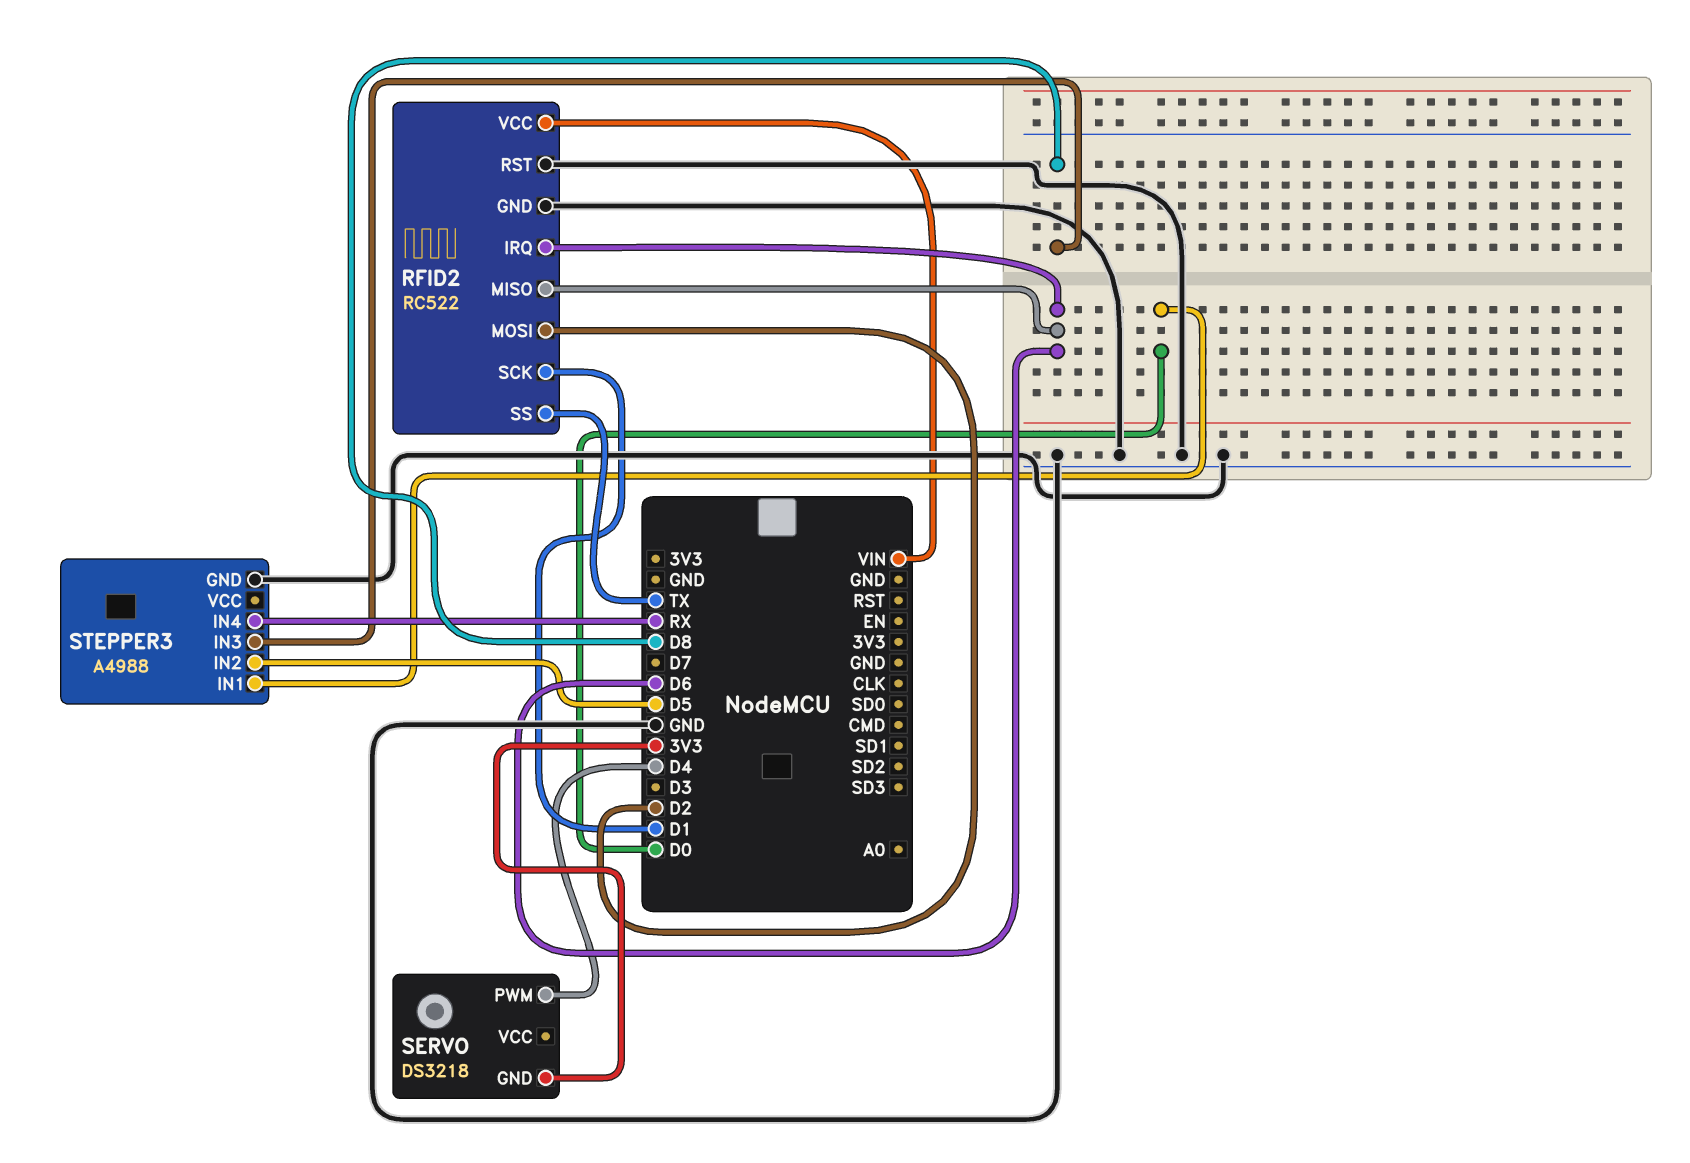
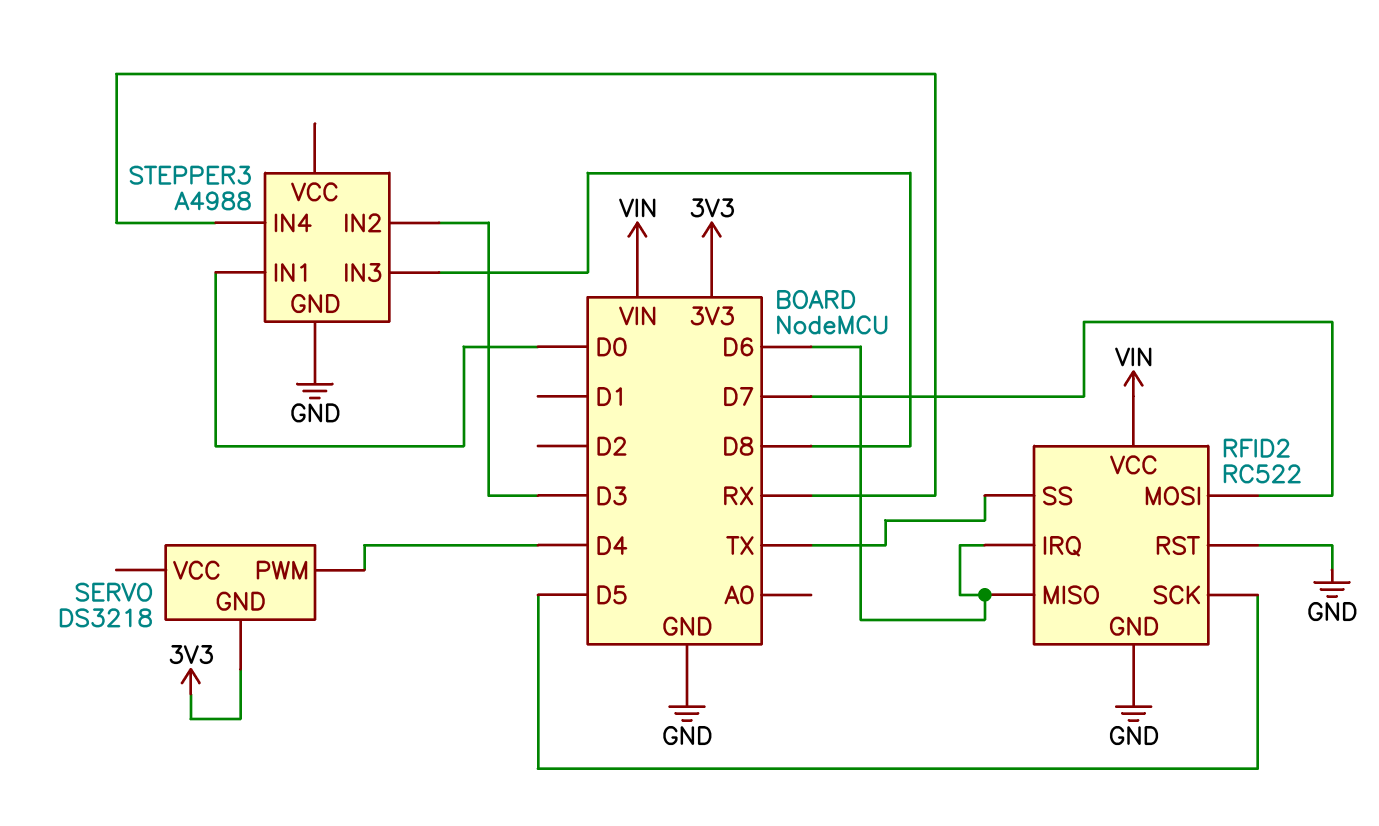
RFID2 pin MOSI: D2 -> D7
RFID2 pin SCK: D1 -> D5
STEPPER3 pin IN2: D5 -> D3

